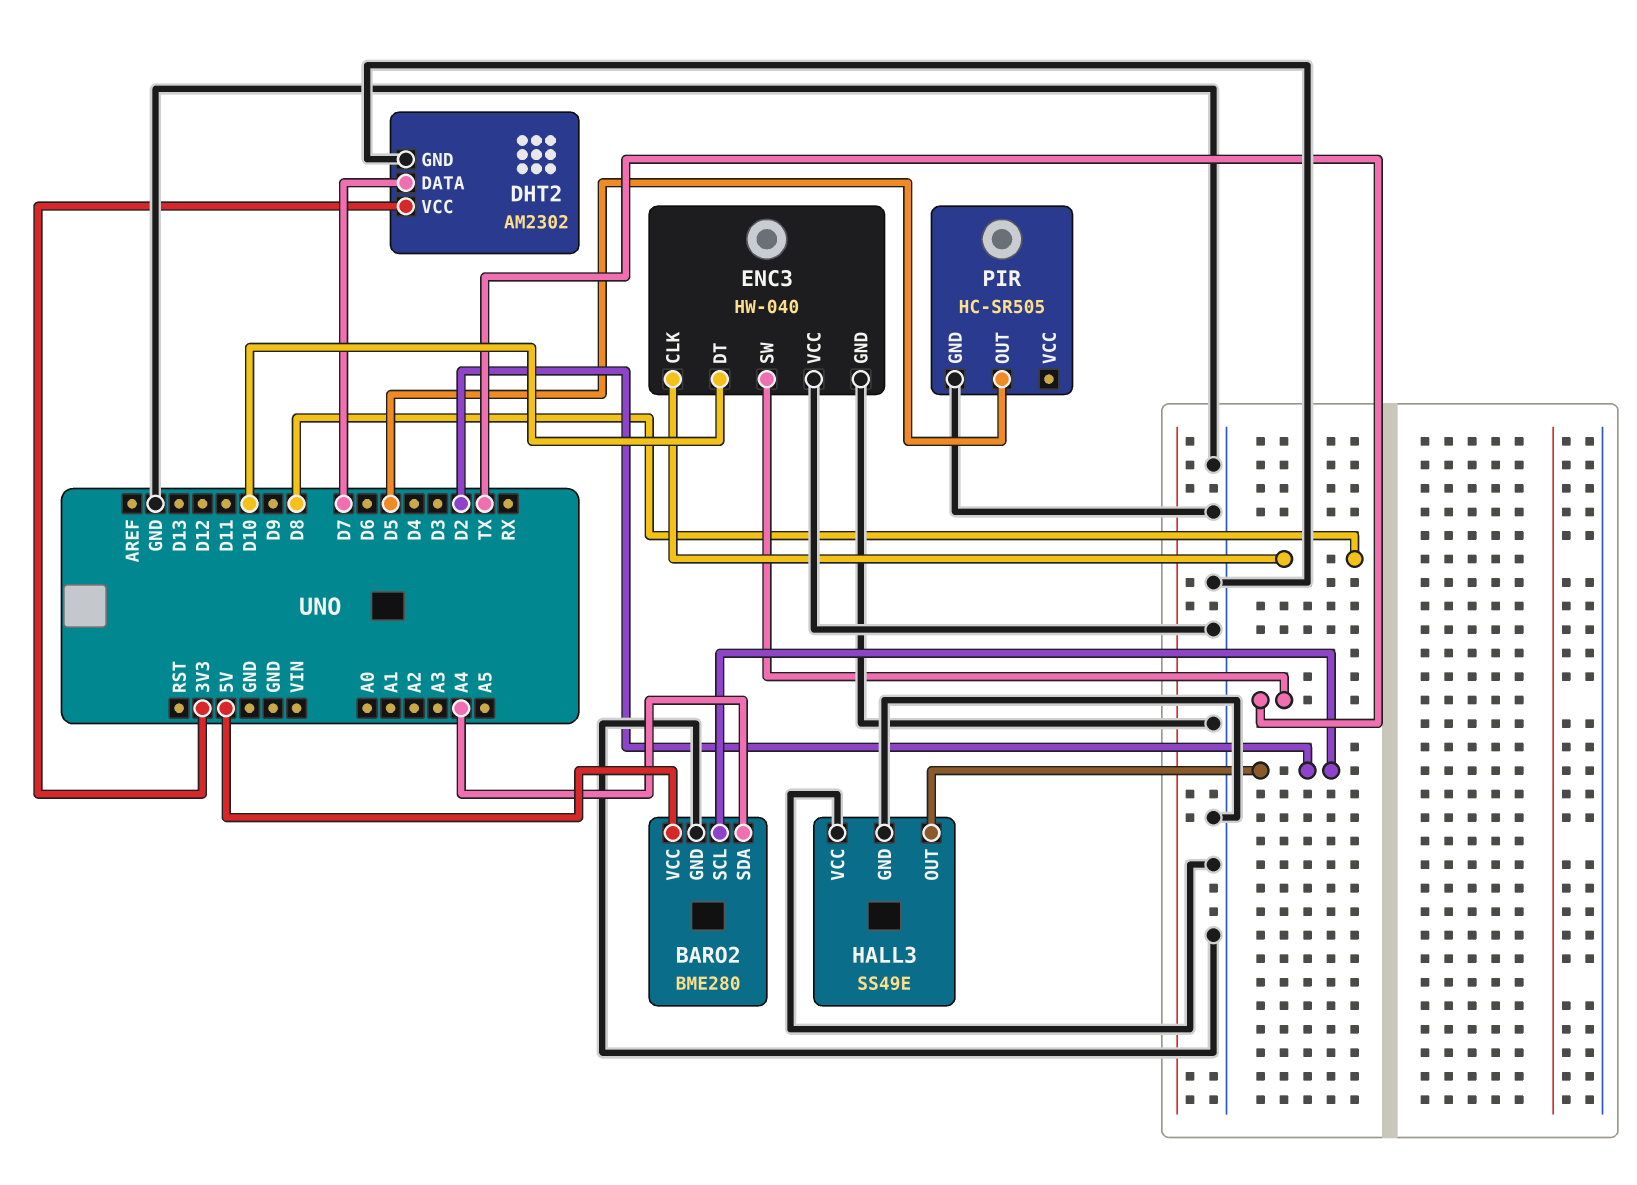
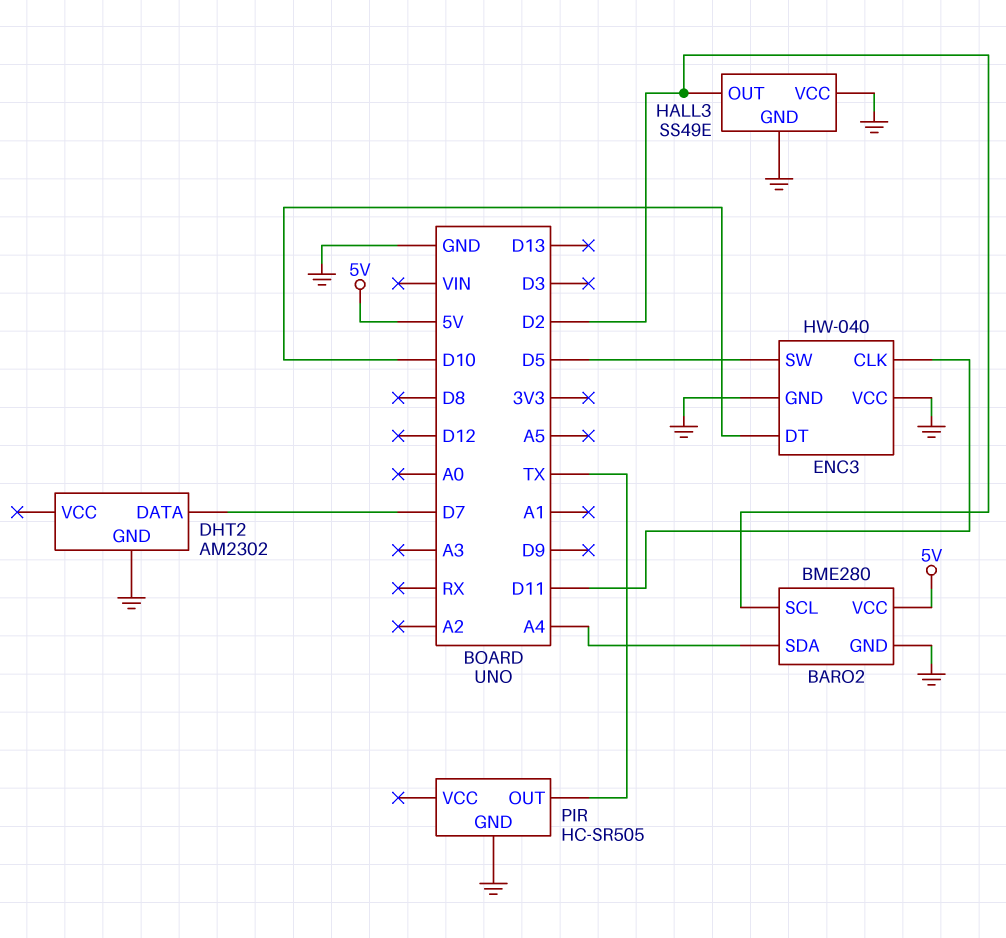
DHT2 pin VCC: 3V3 -> none
ENC3 pin CLK: D8 -> D11
ENC3 pin SW: TX -> D5
PIR pin OUT: D5 -> TX

